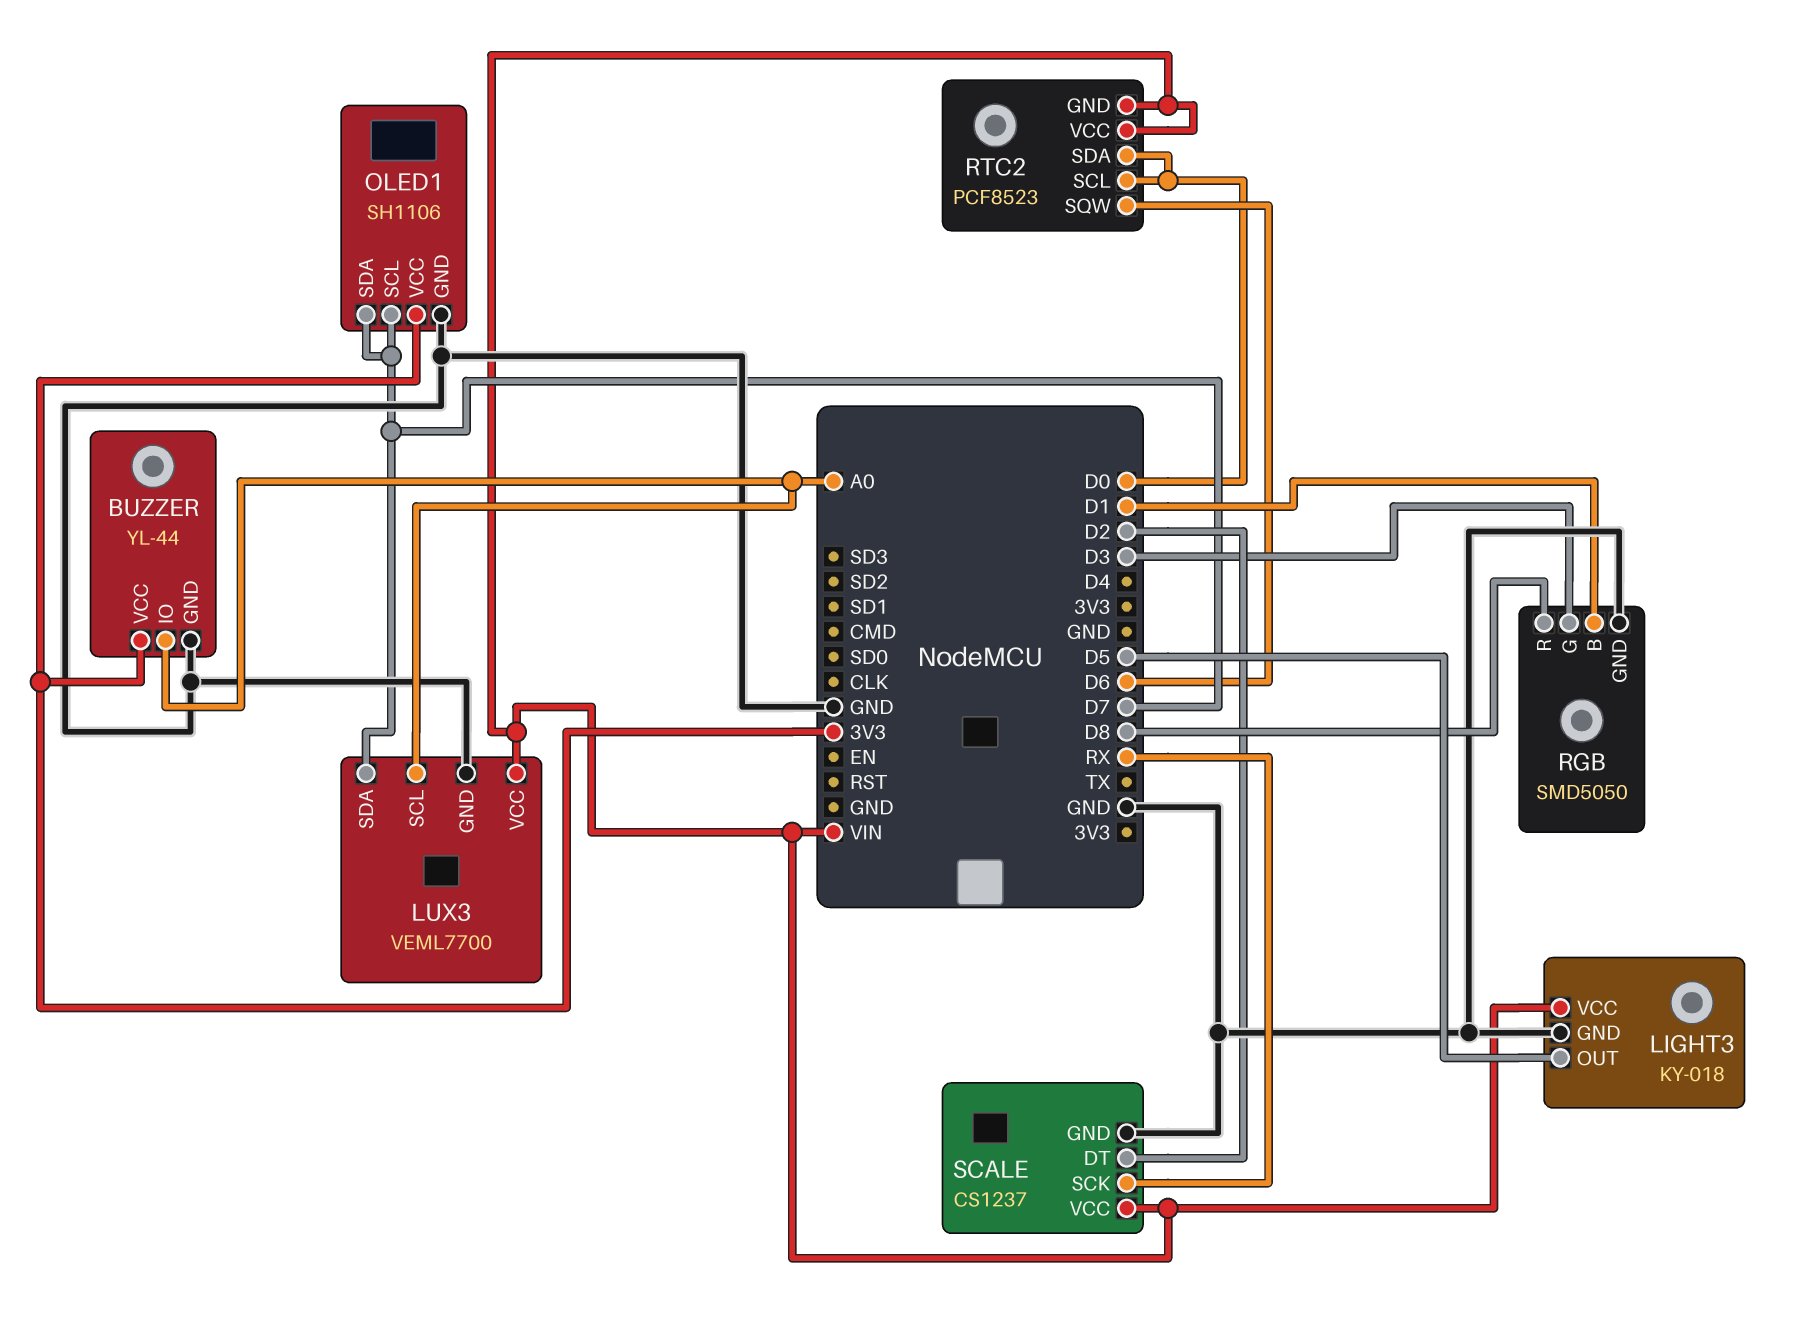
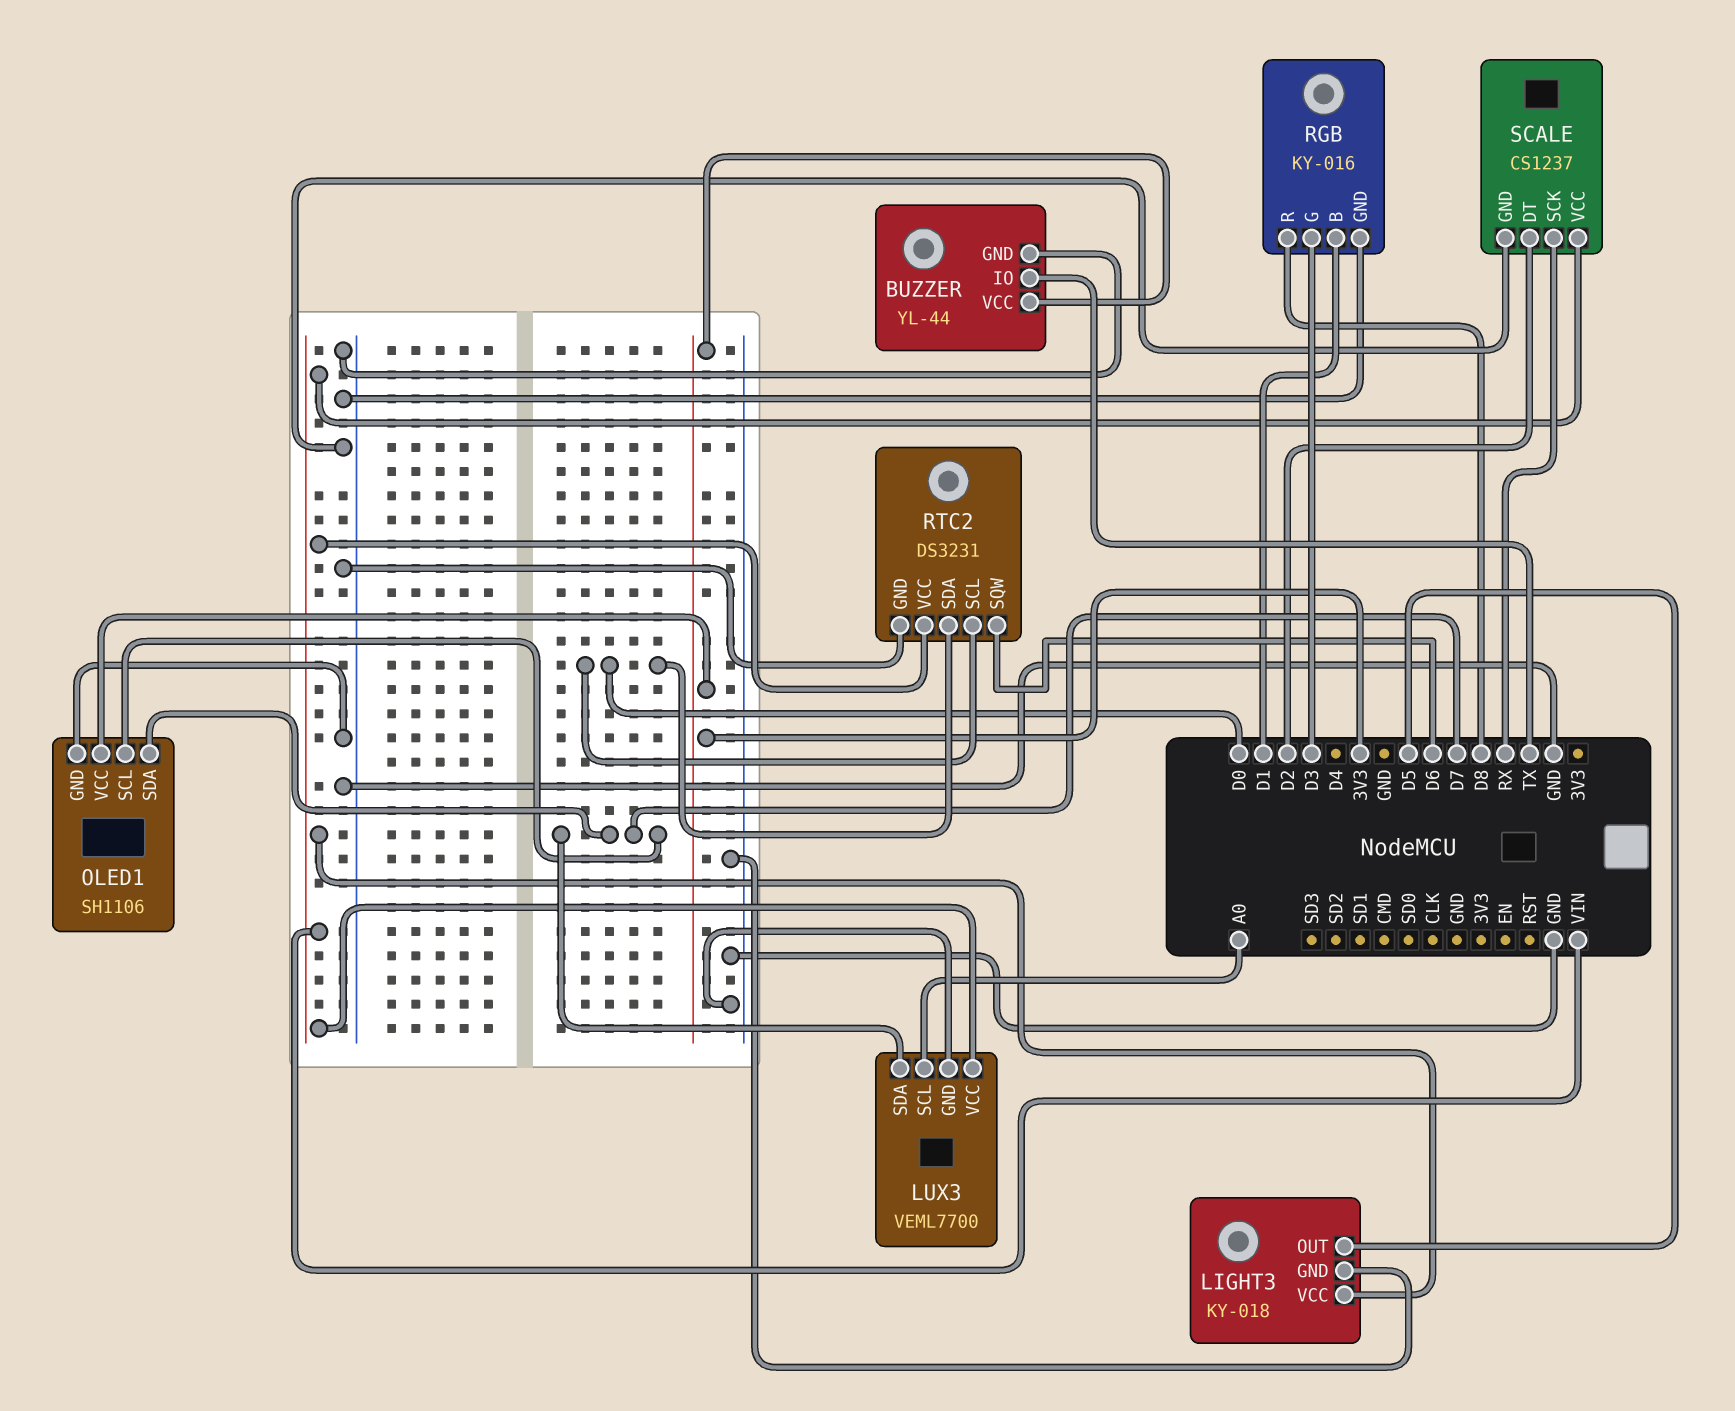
BUZZER pin IO: A0 -> TX
RGB: SMD5050 -> KY-016
RTC2: PCF8523 -> DS3231
RTC2 pin GND: VIN -> GND

